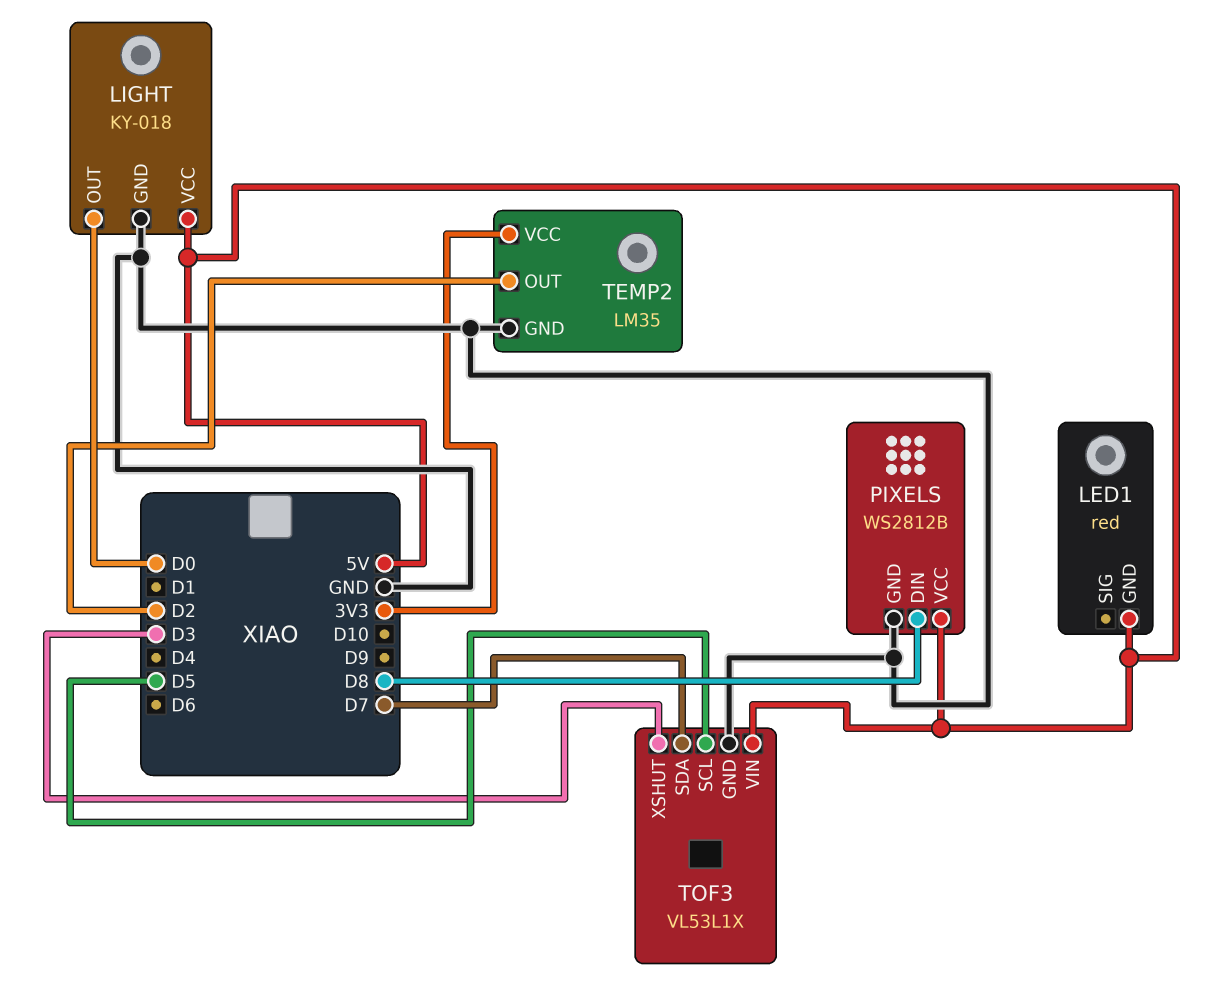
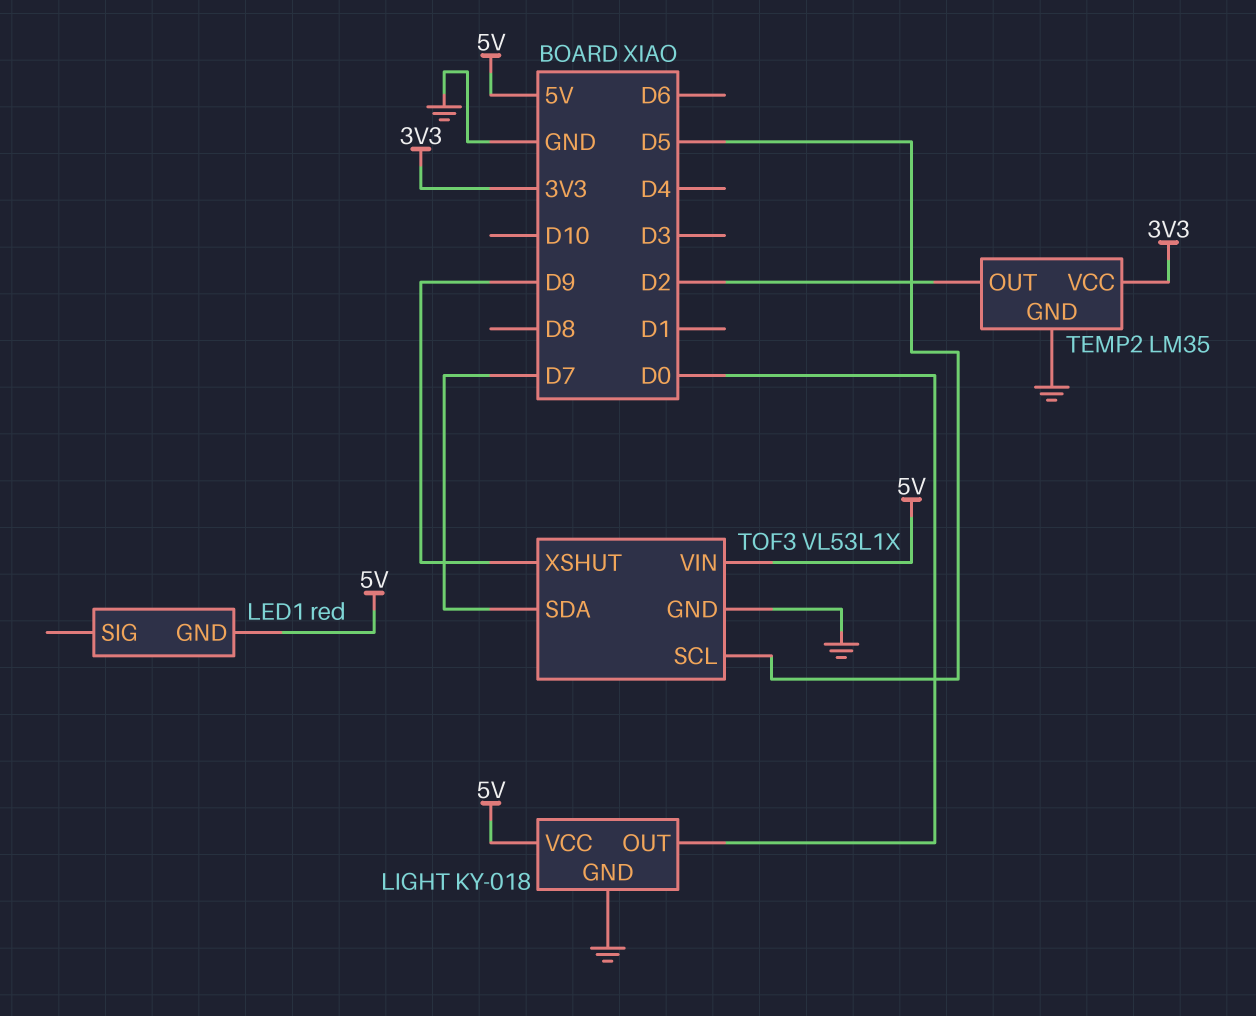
PIXELS: WS2812B -> none
PIXELS pin DIN: D8 -> none
PIXELS pin GND: GND -> none
PIXELS pin VCC: 5V -> none
TOF3 pin XSHUT: D3 -> D9

